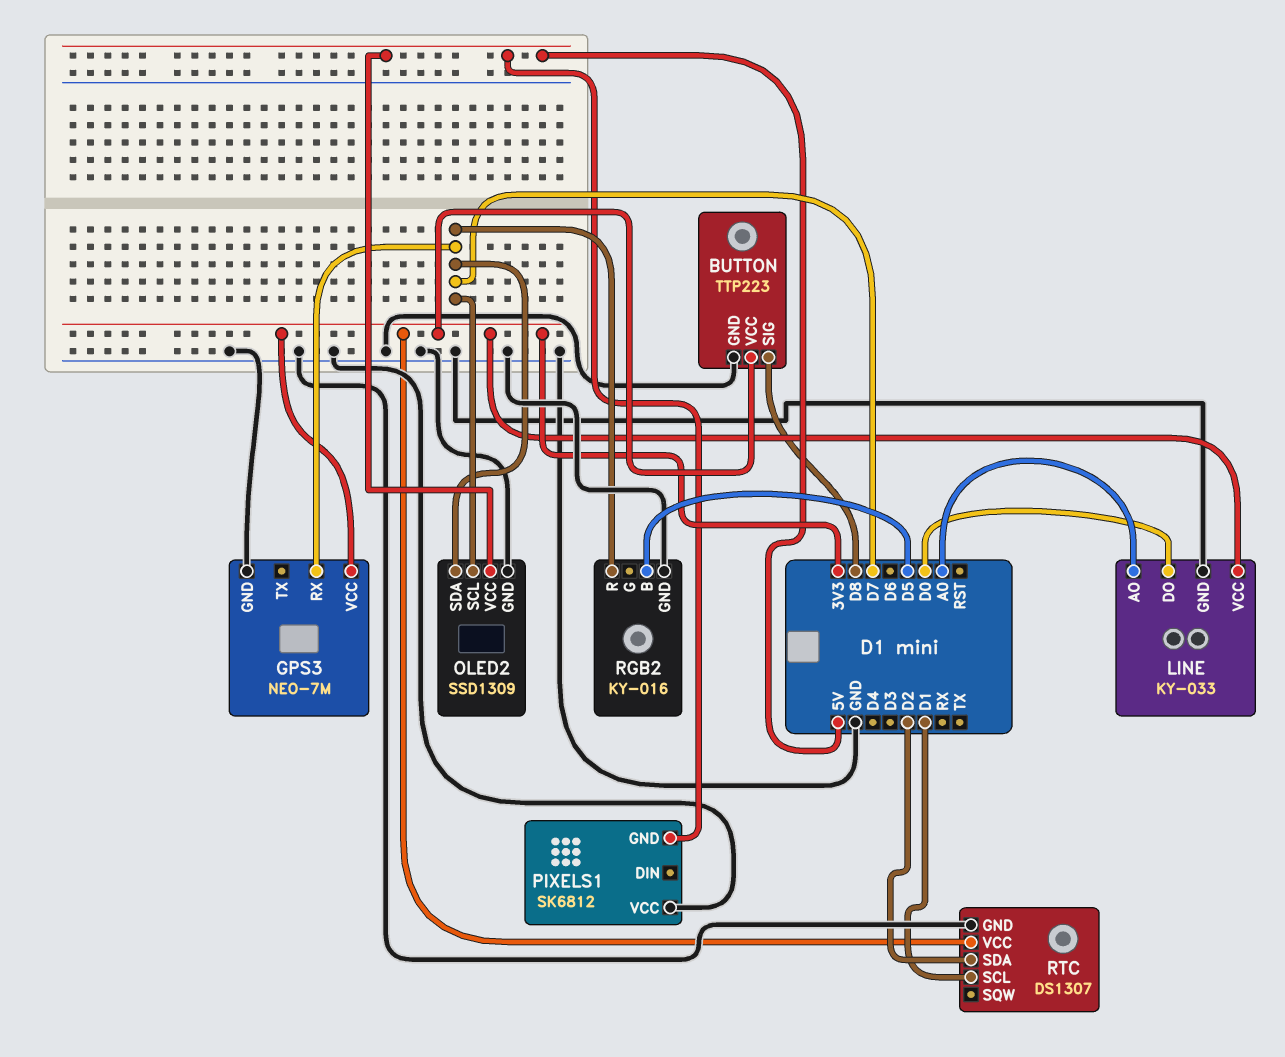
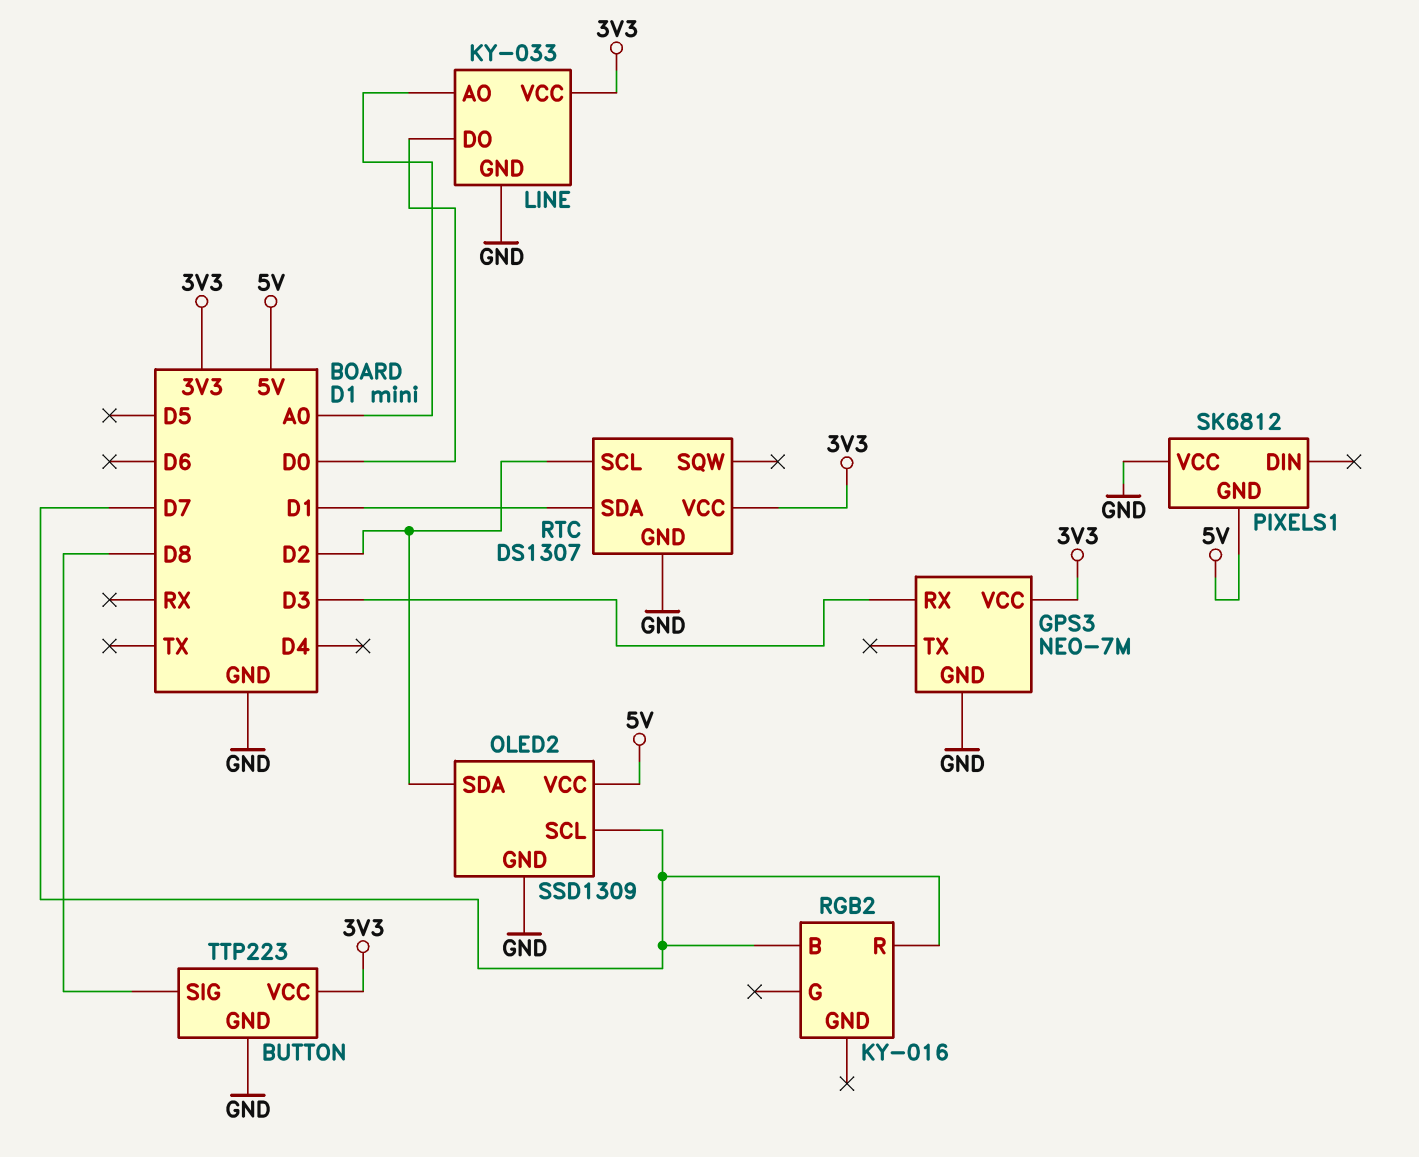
GPS3 pin RX: D7 -> D3
OLED2 pin SDA: D7 -> D2
RGB2 pin B: D5 -> D7
RGB2 pin GND: GND -> none
RTC pin SCL: D1 -> D2
RTC pin SDA: D2 -> D1

